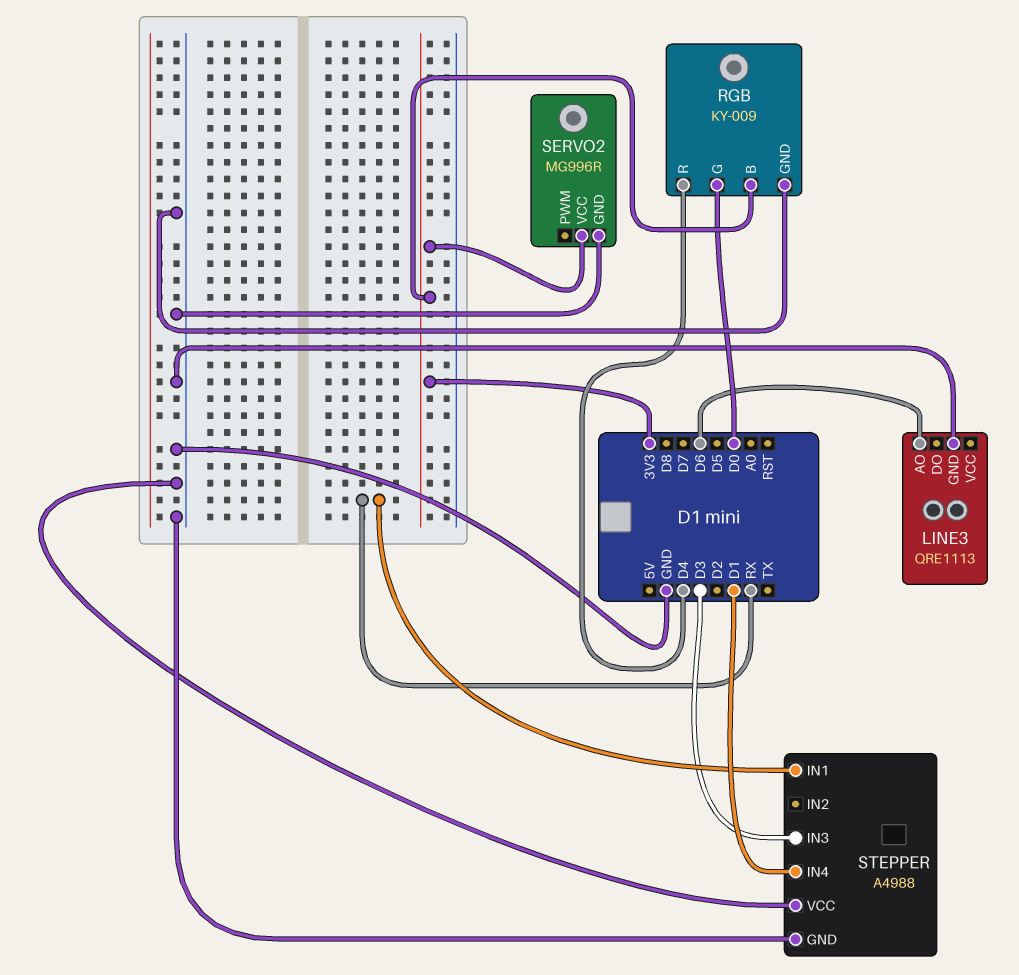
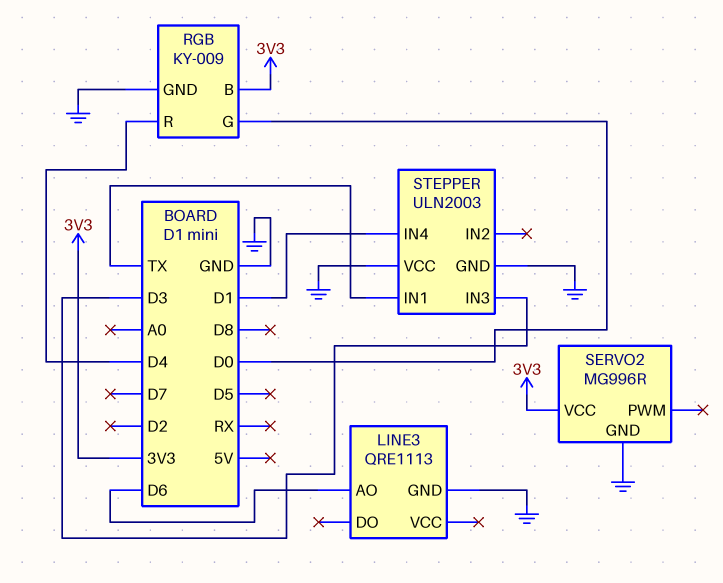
STEPPER: A4988 -> ULN2003
STEPPER pin IN1: RX -> TX

